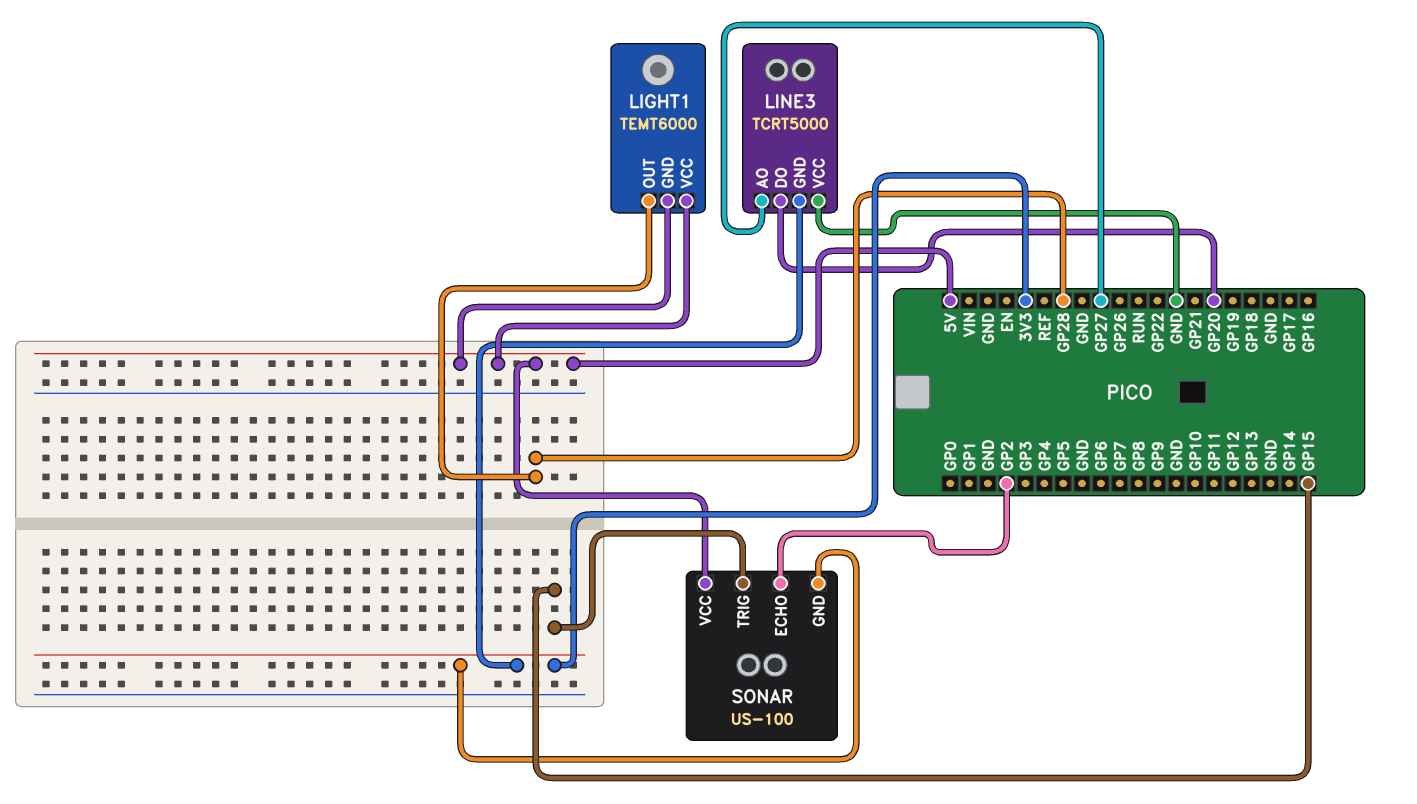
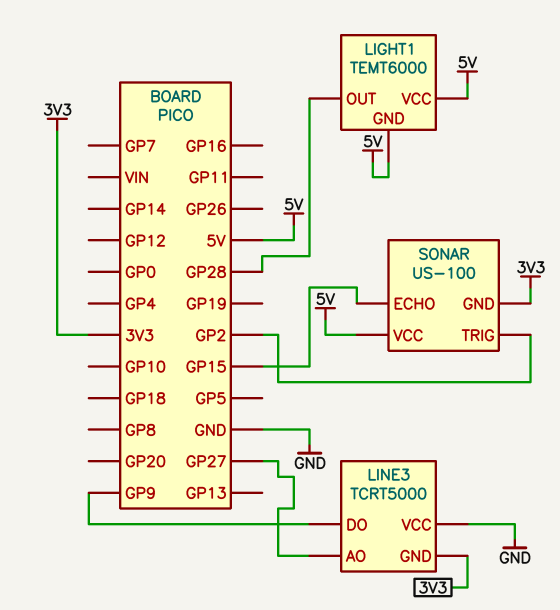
LINE3 pin DO: GP20 -> GP9
SONAR pin ECHO: GP2 -> GP15
SONAR pin TRIG: GP15 -> GP2

